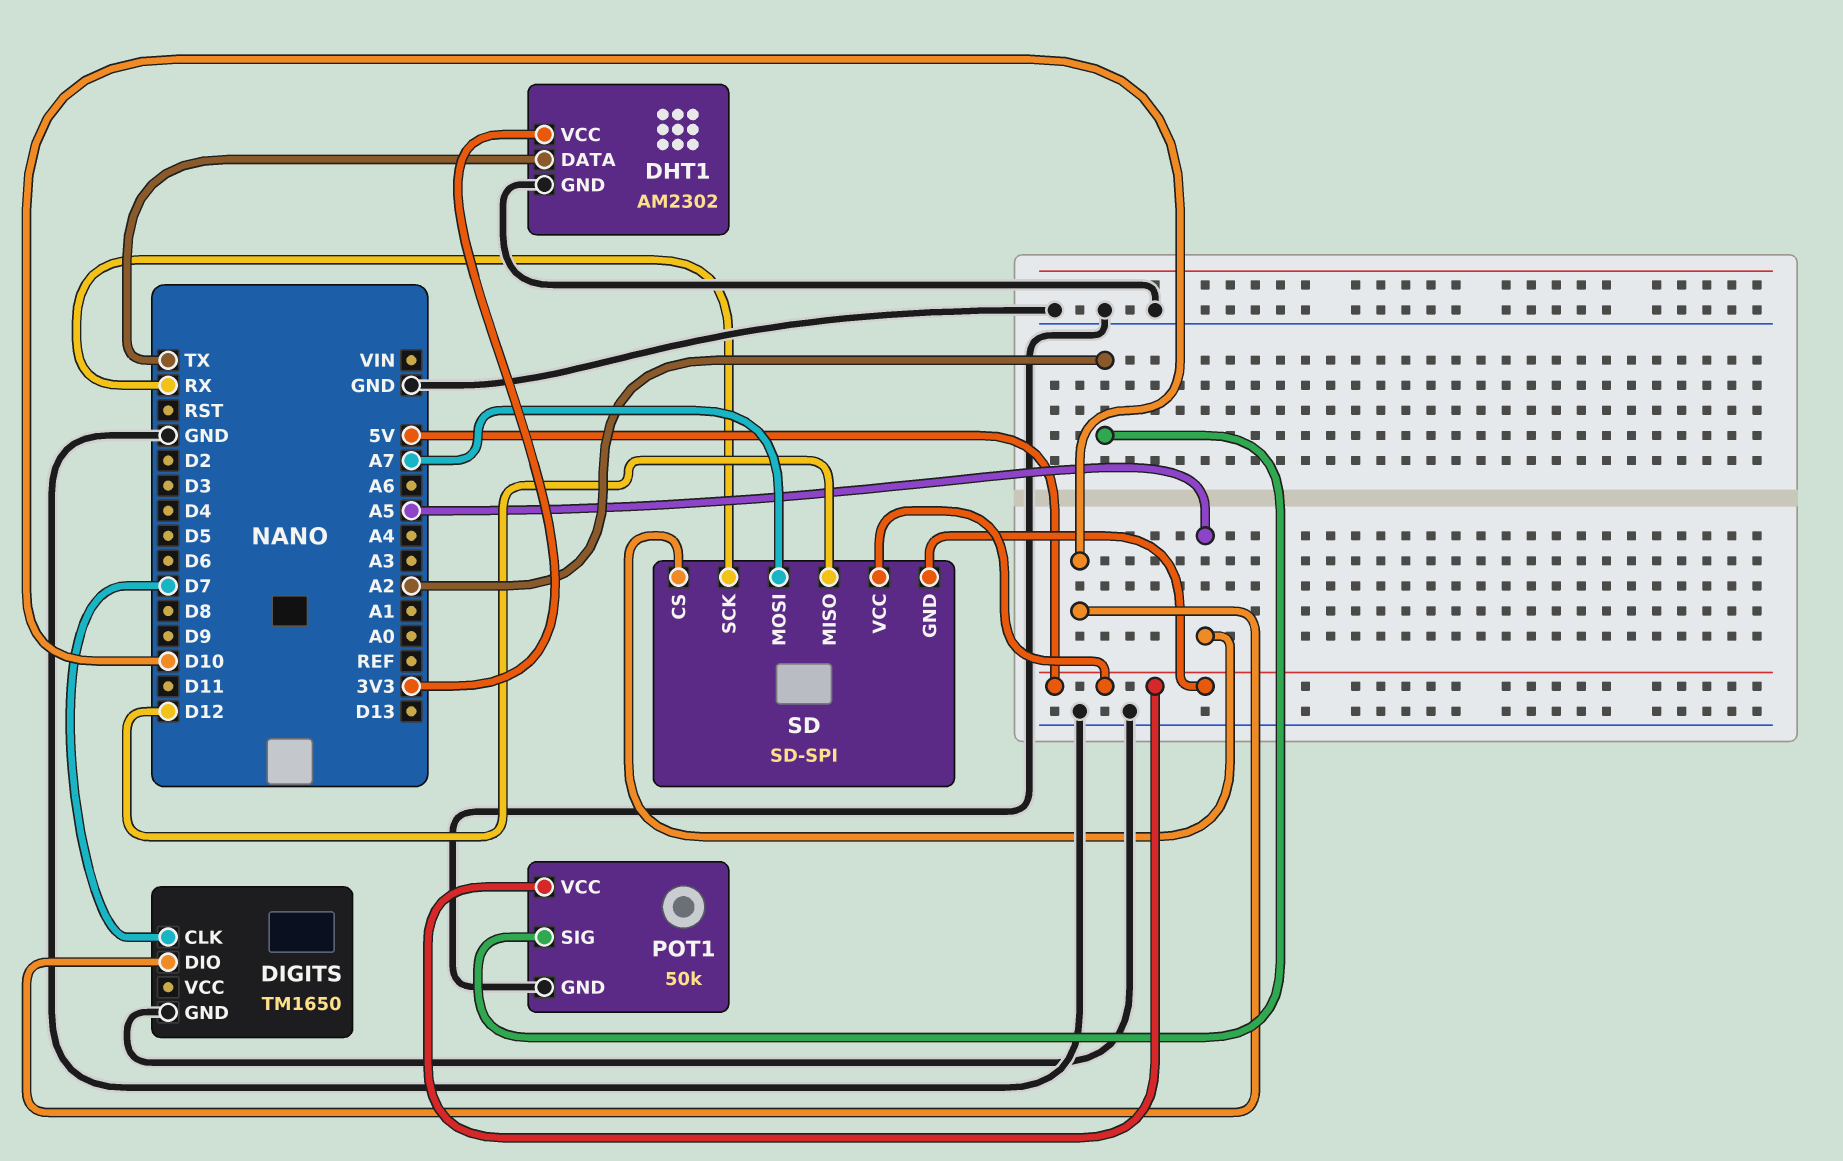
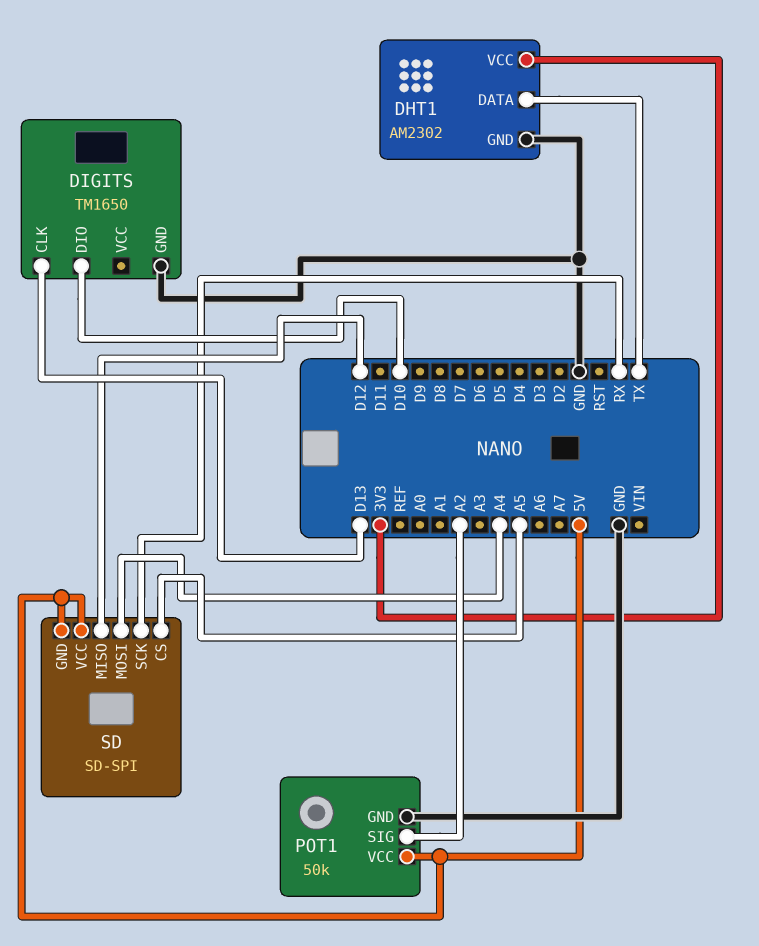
DIGITS pin CLK: D7 -> D13
SD pin MOSI: A7 -> A4

